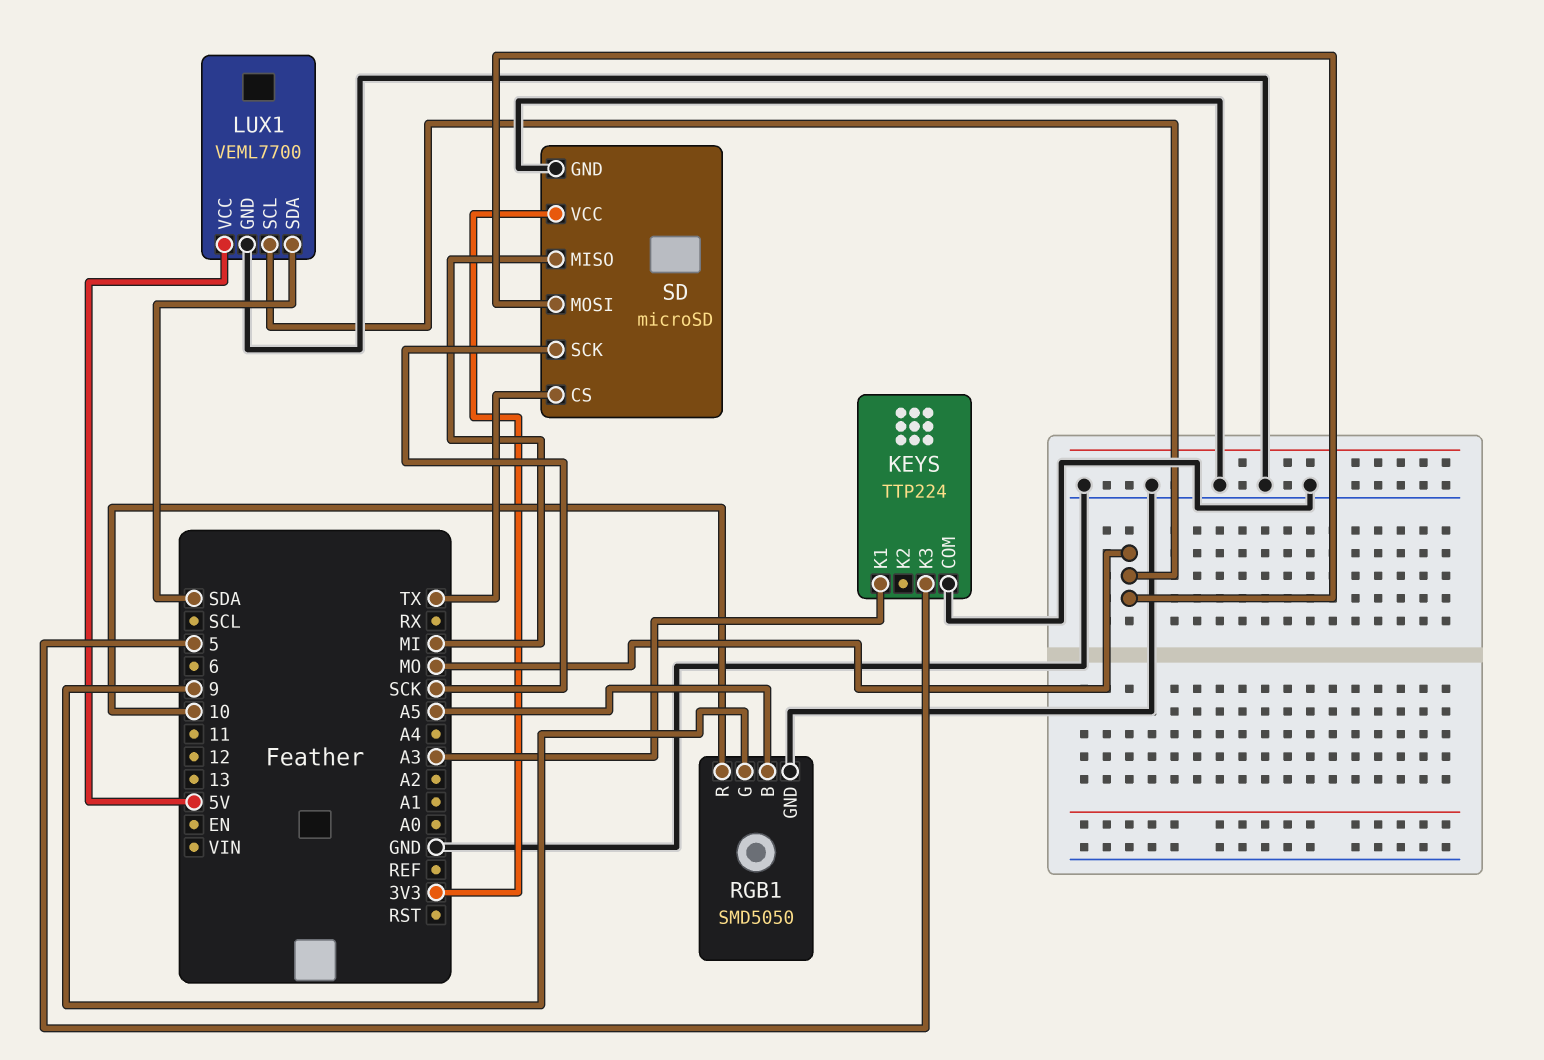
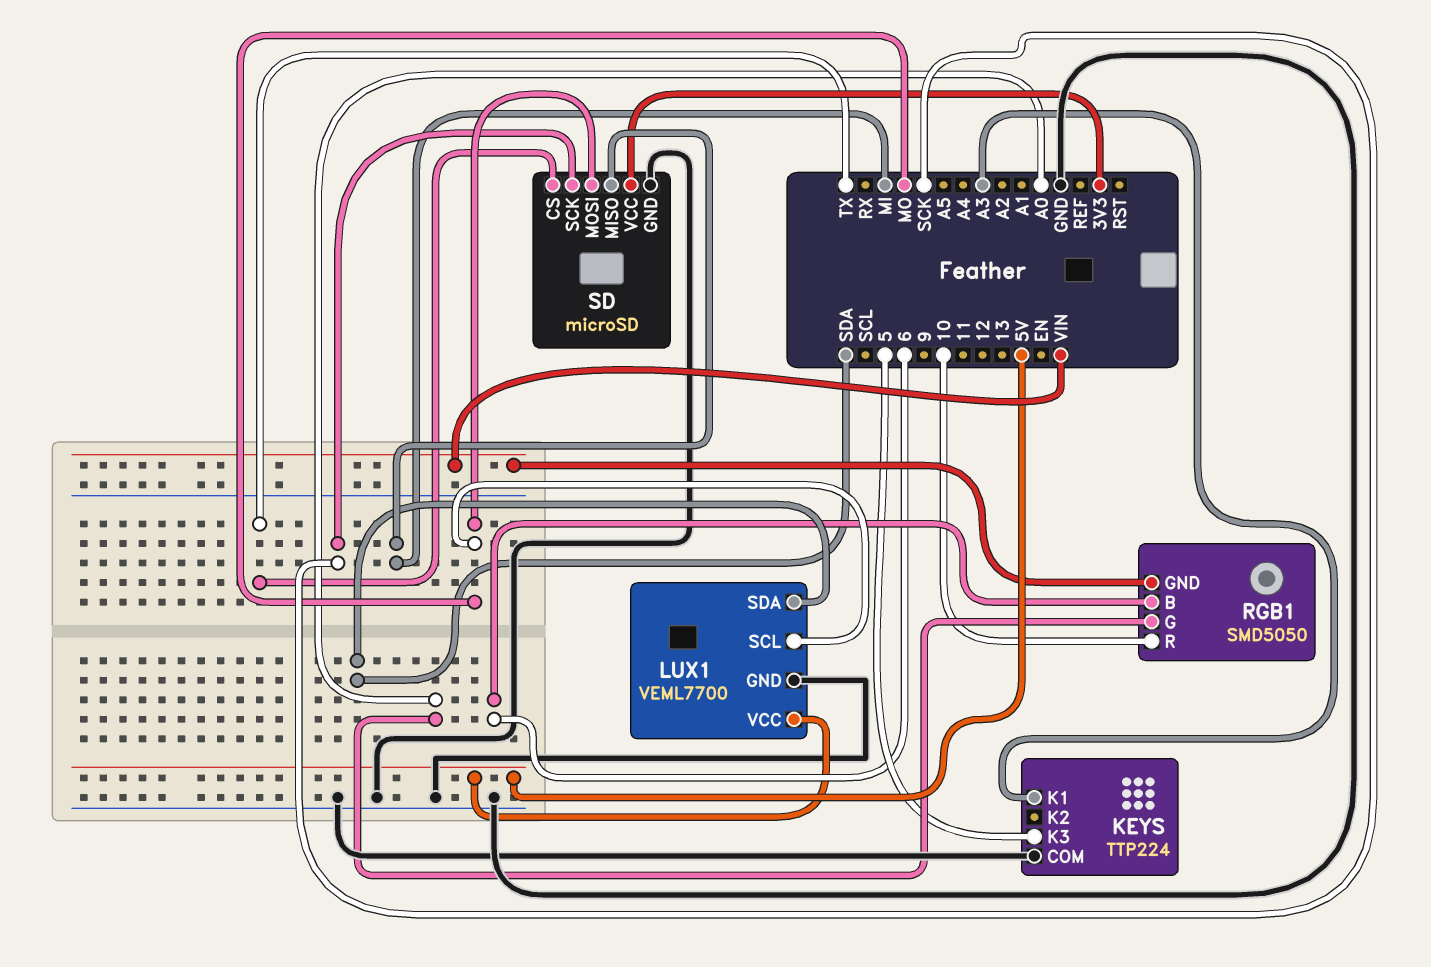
RGB1 pin B: A5 -> 6
RGB1 pin G: 9 -> A0
RGB1 pin GND: GND -> VIN

